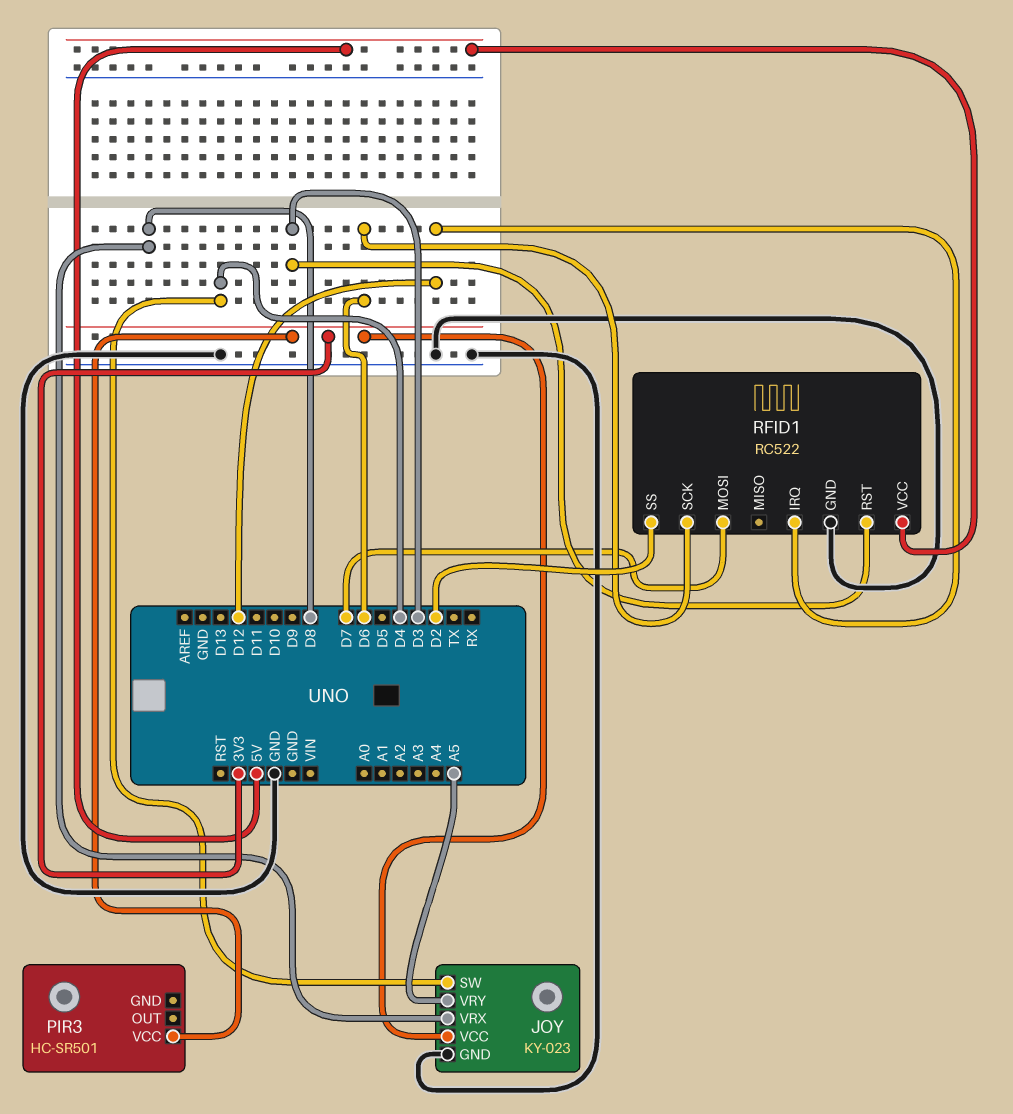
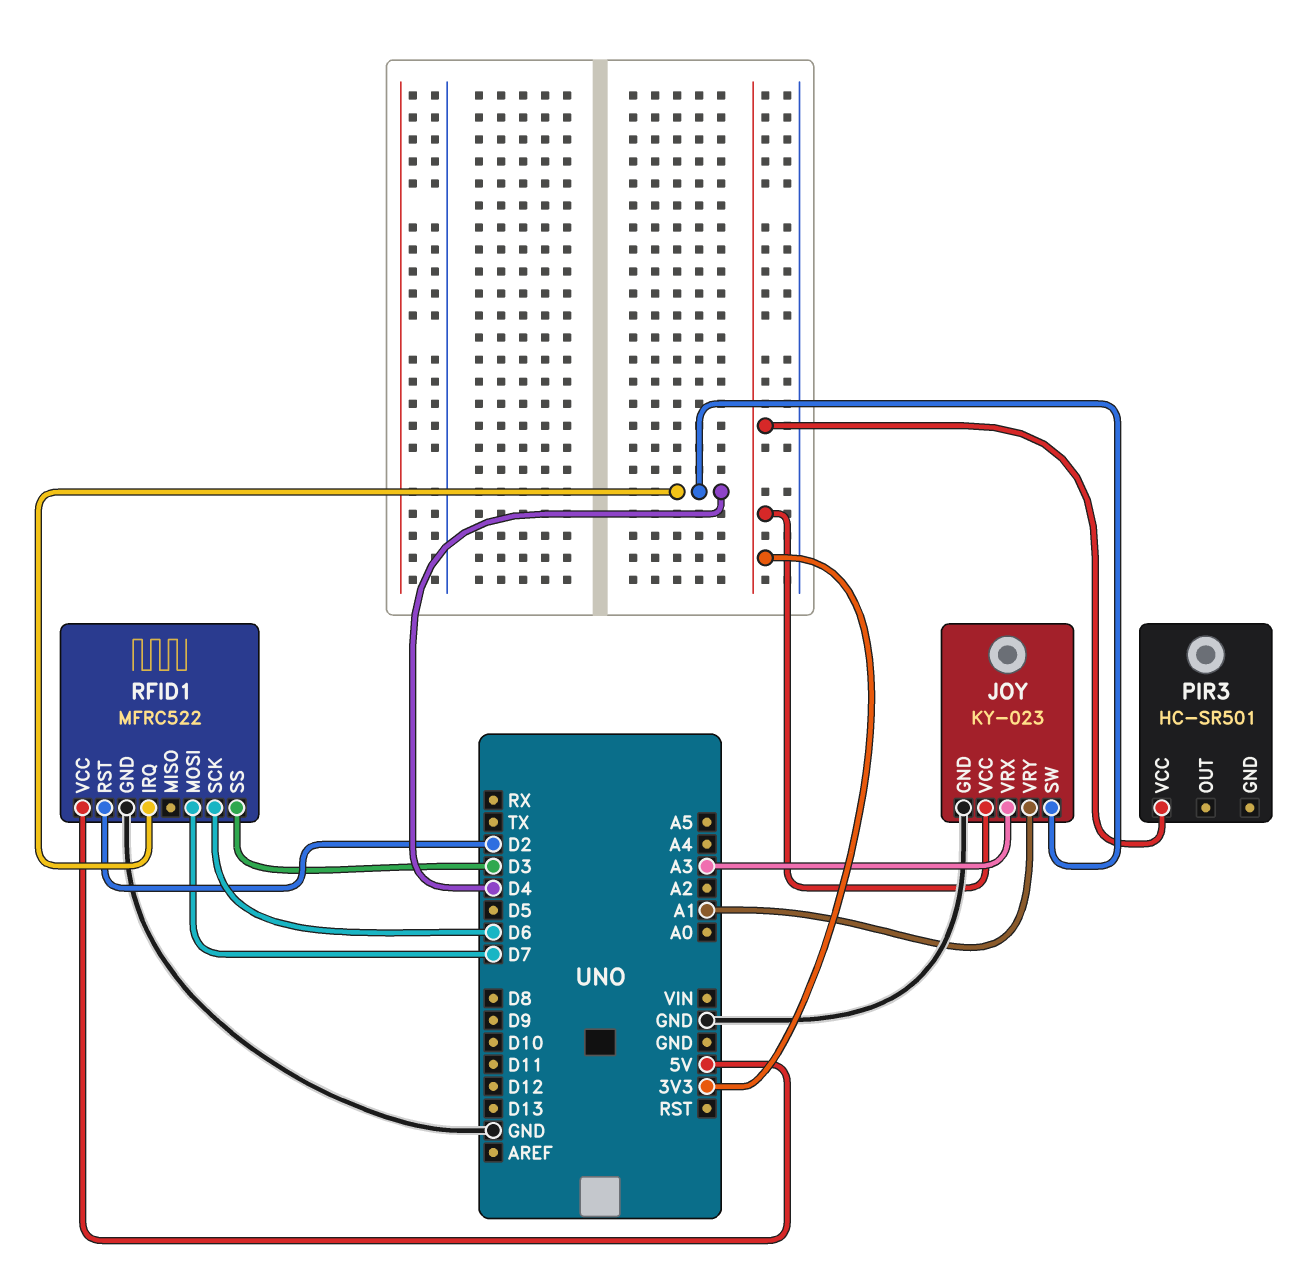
JOY pin VRX: D8 -> A3
JOY pin VRY: A5 -> A1
RFID1: RC522 -> MFRC522
RFID1 pin IRQ: D12 -> D4
RFID1 pin RST: D3 -> D2
RFID1 pin SS: D2 -> D3

